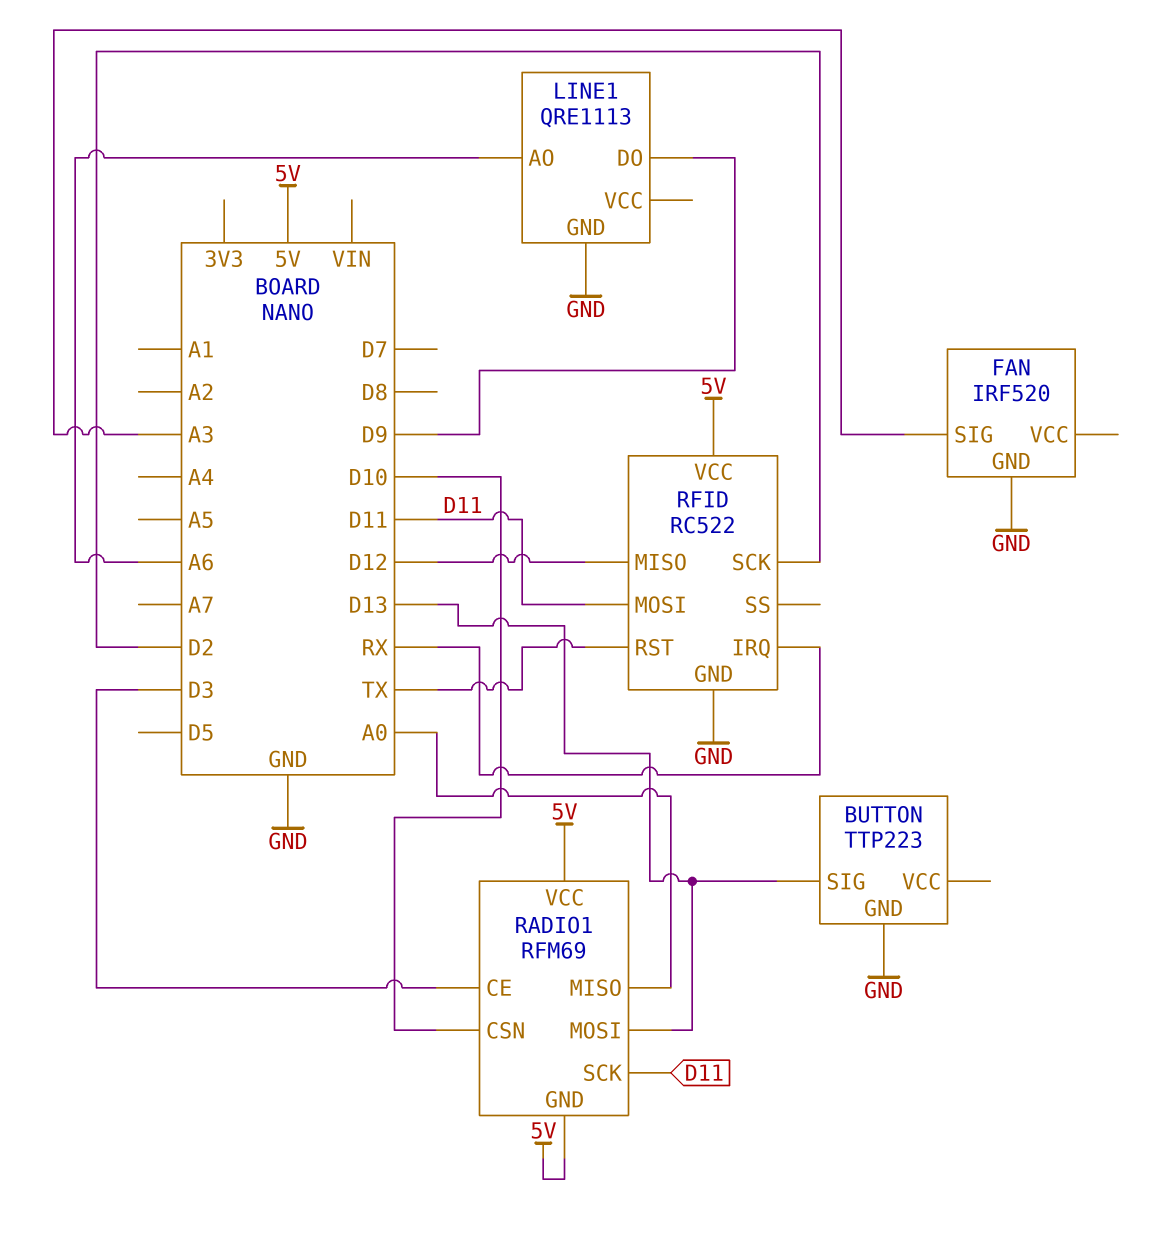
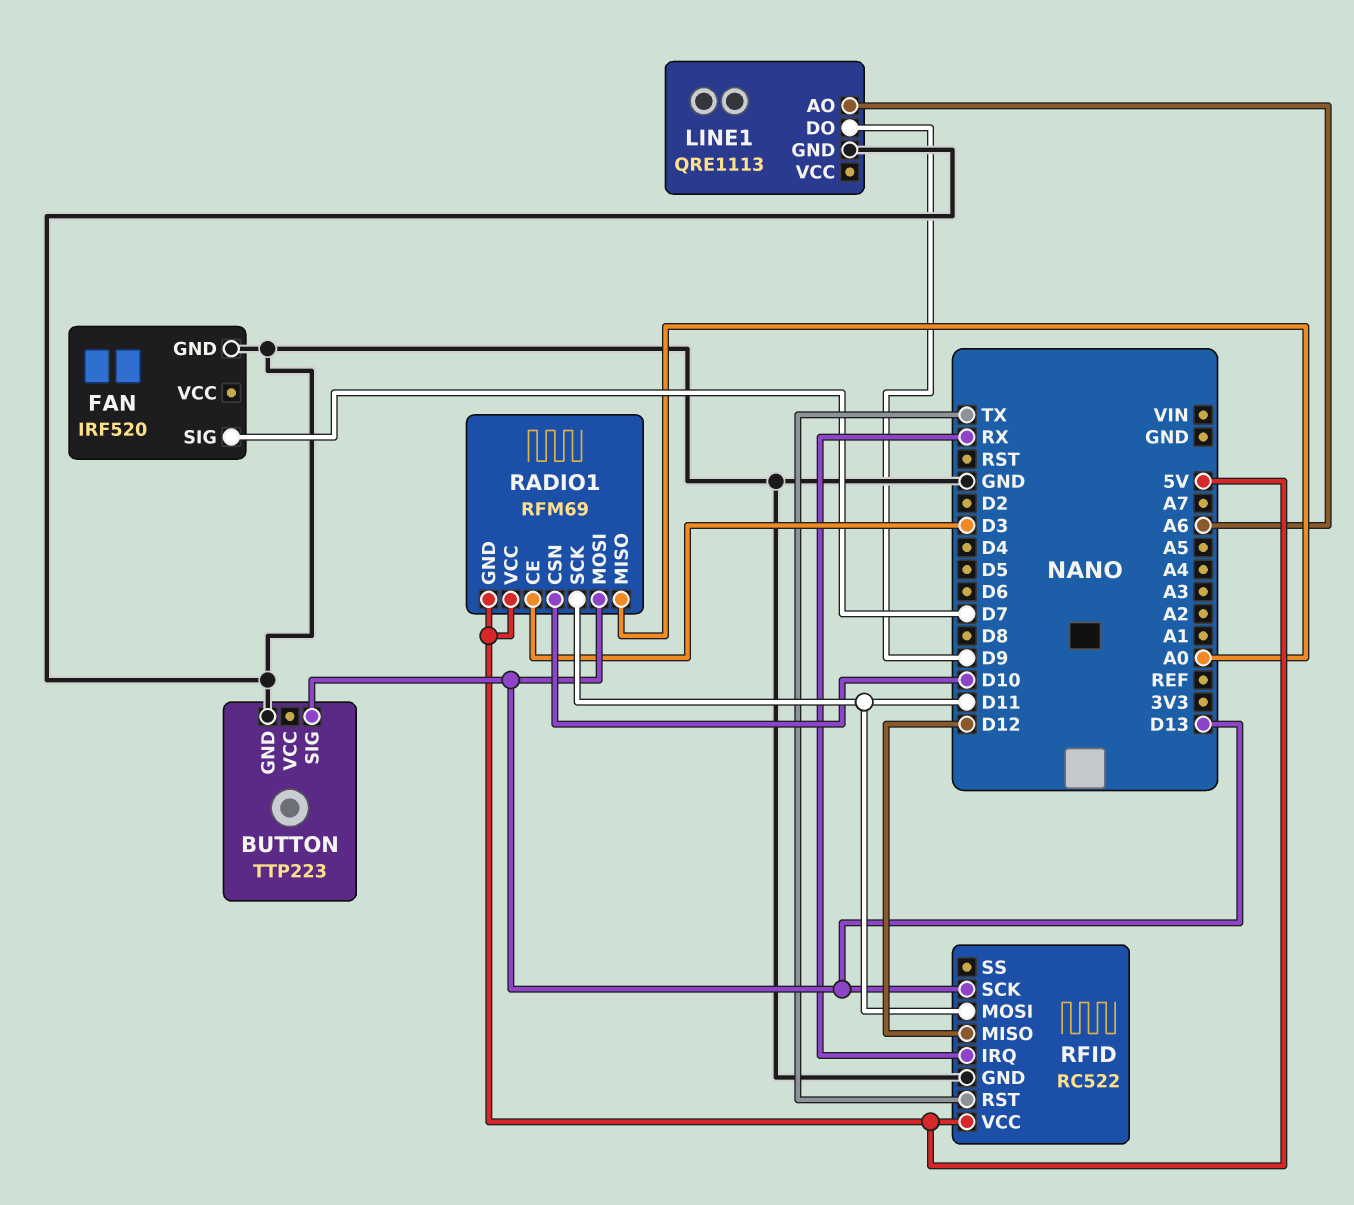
FAN pin SIG: A3 -> D7
RFID pin SCK: D2 -> D13

